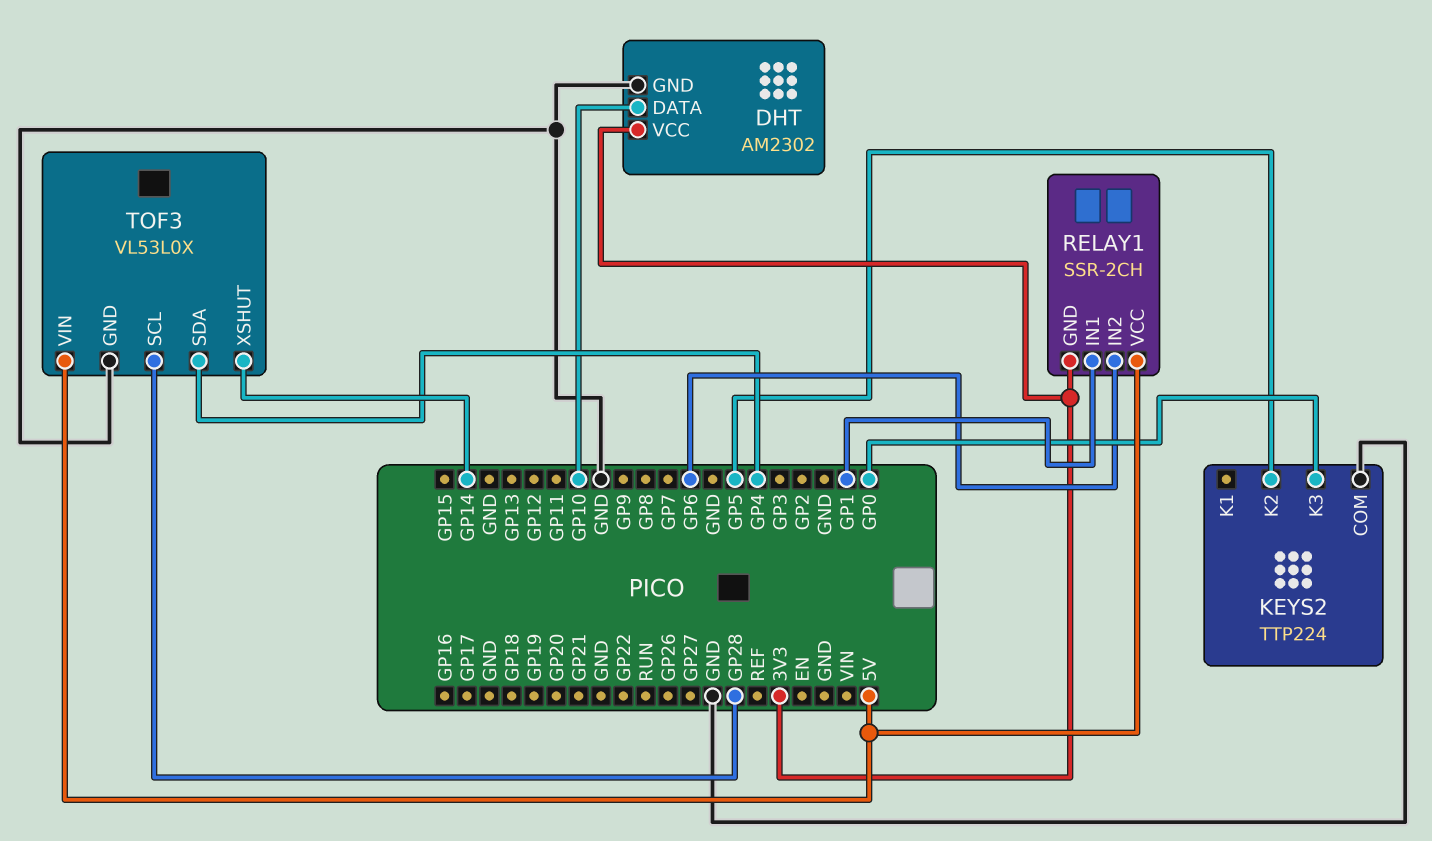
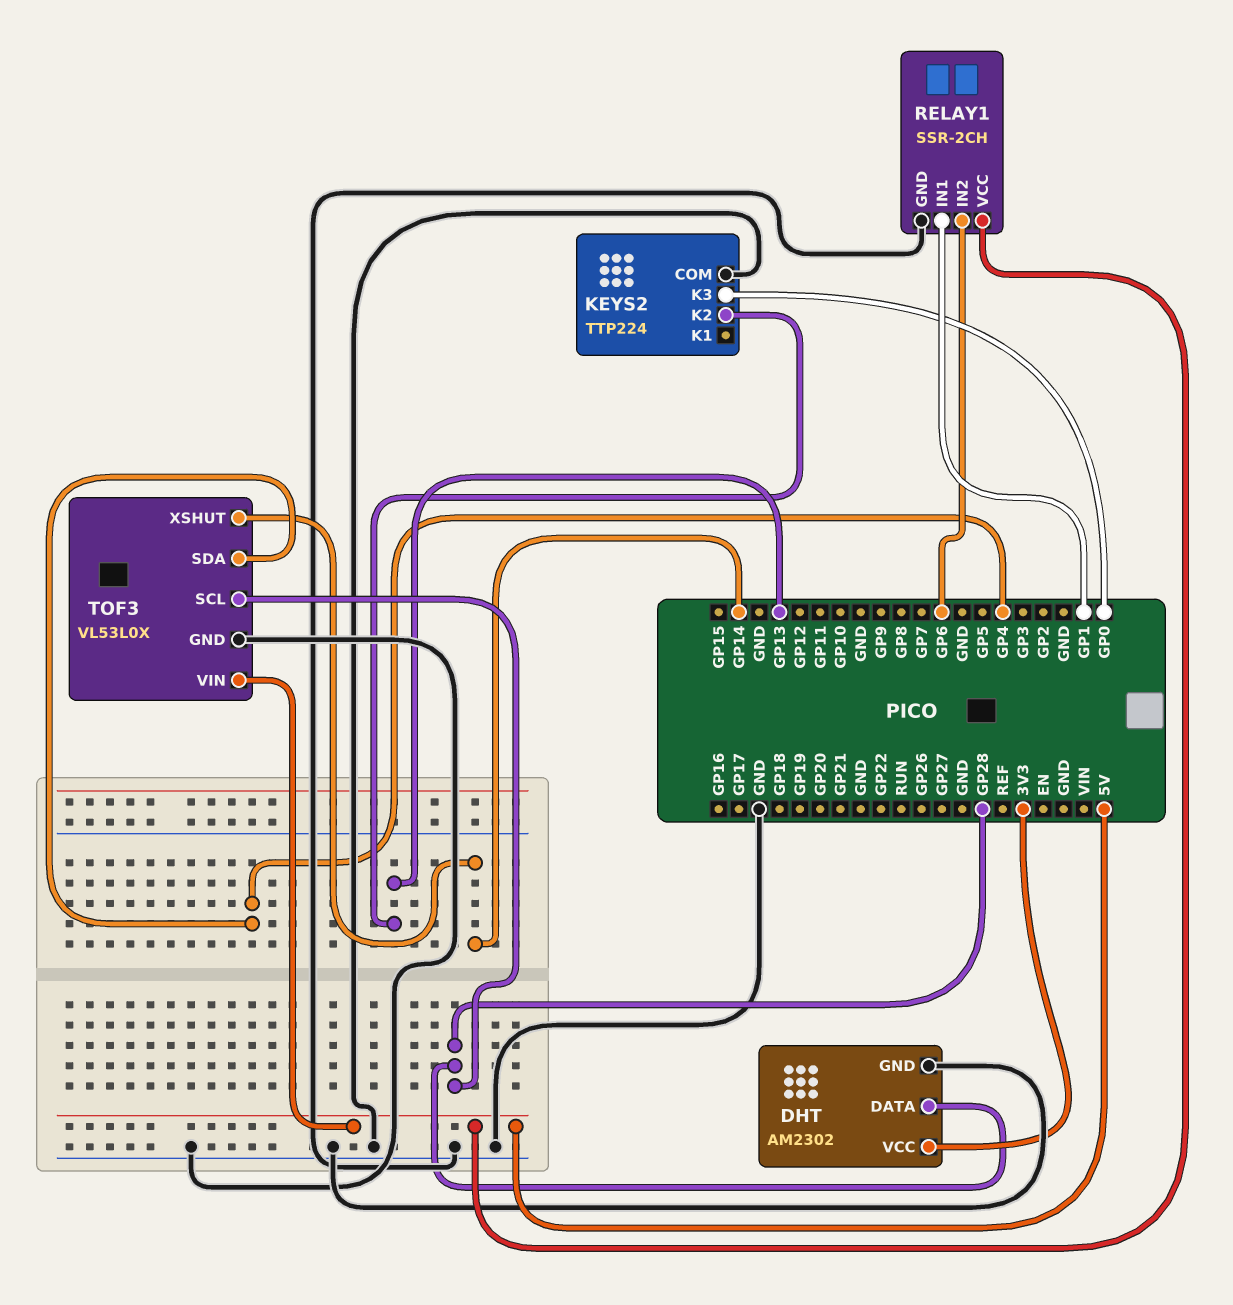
DHT pin DATA: GP10 -> GP28
KEYS2 pin K2: GP5 -> GP13
RELAY1 pin GND: 3V3 -> GND

